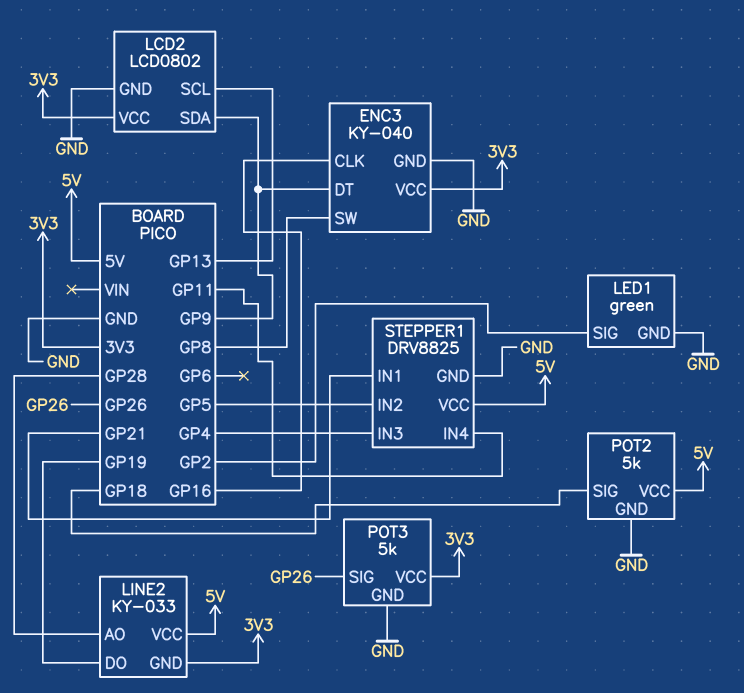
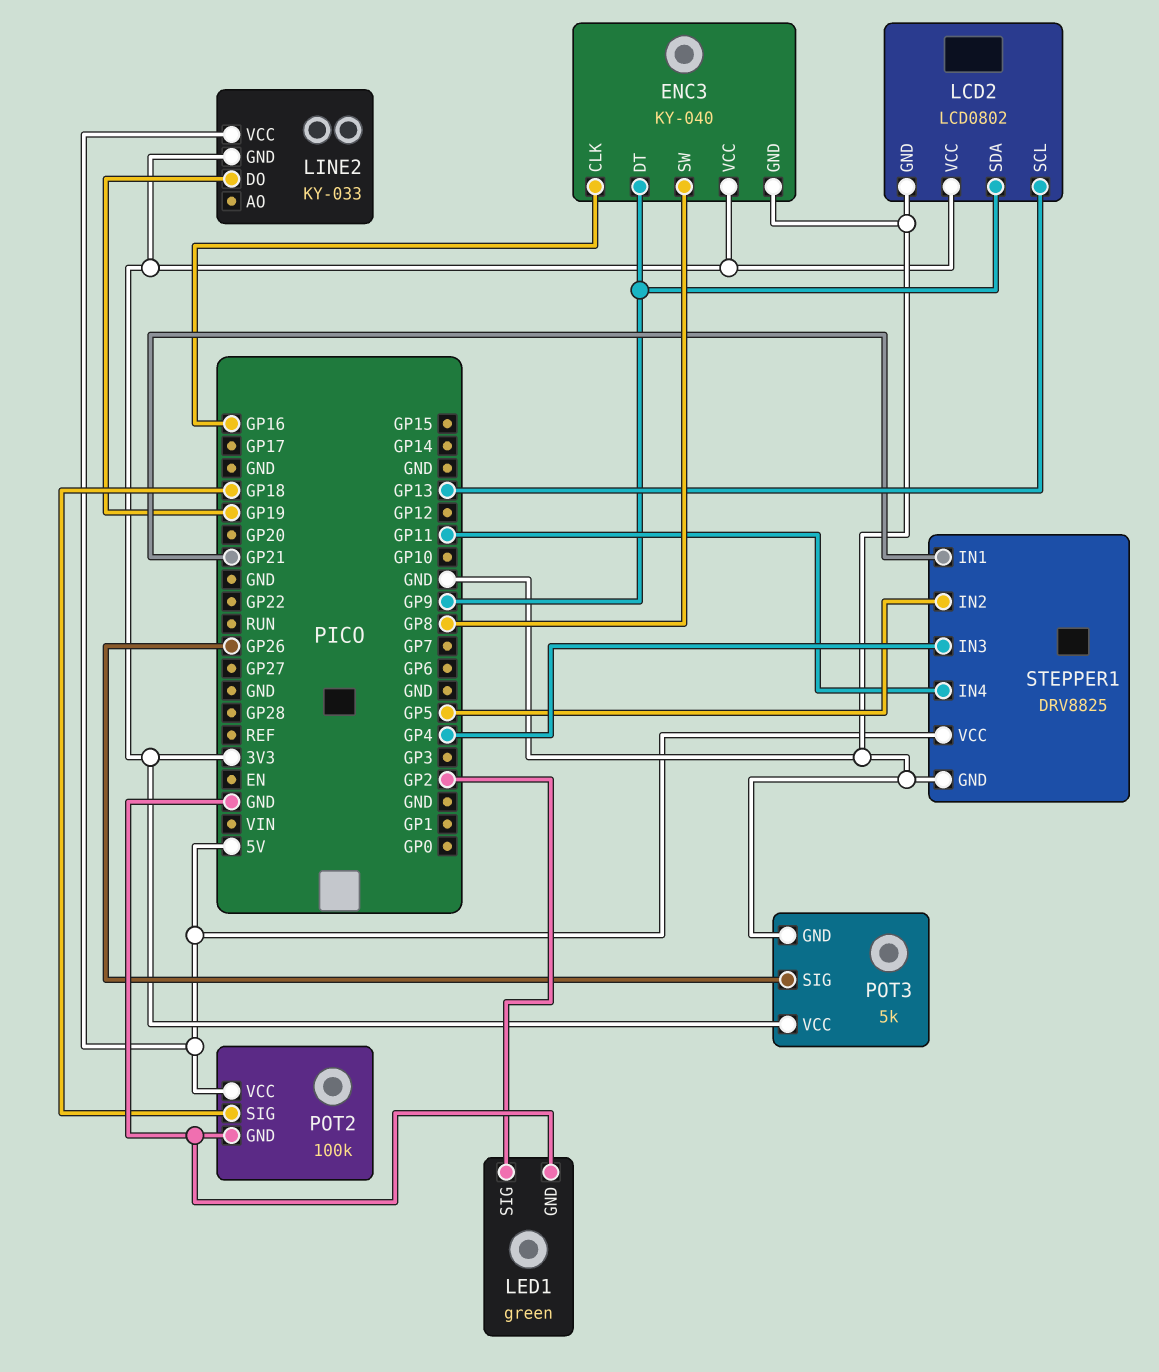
LINE2 pin AO: GP28 -> none
POT2: 5k -> 100k

